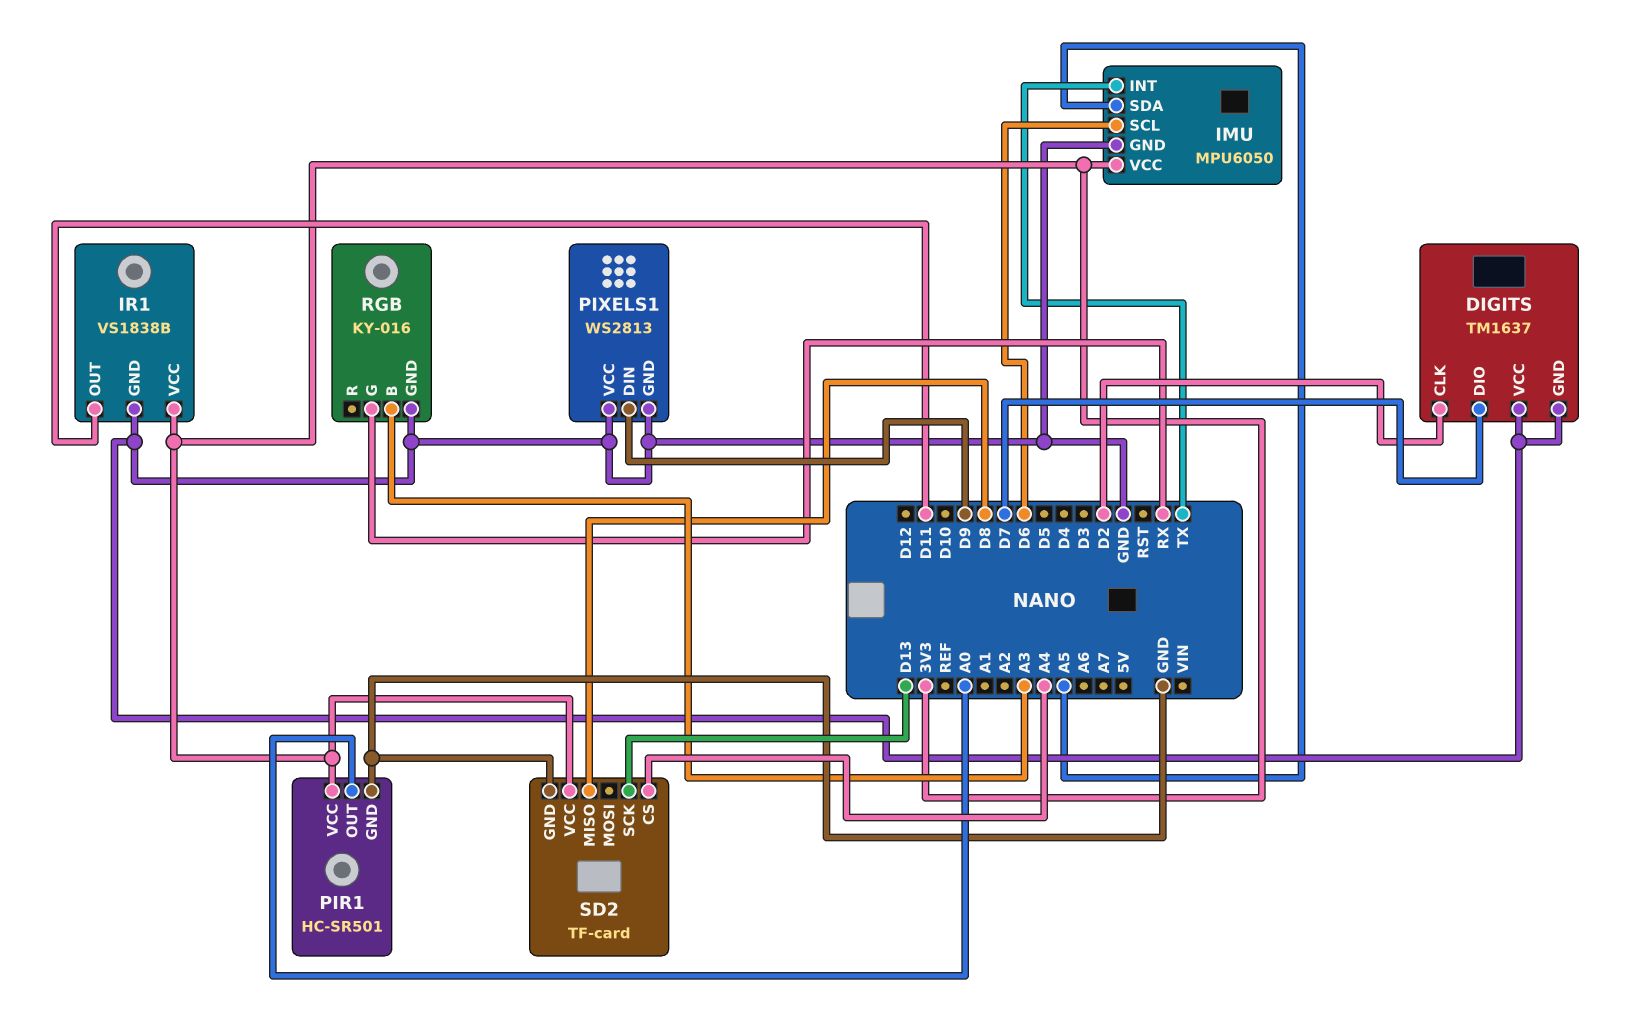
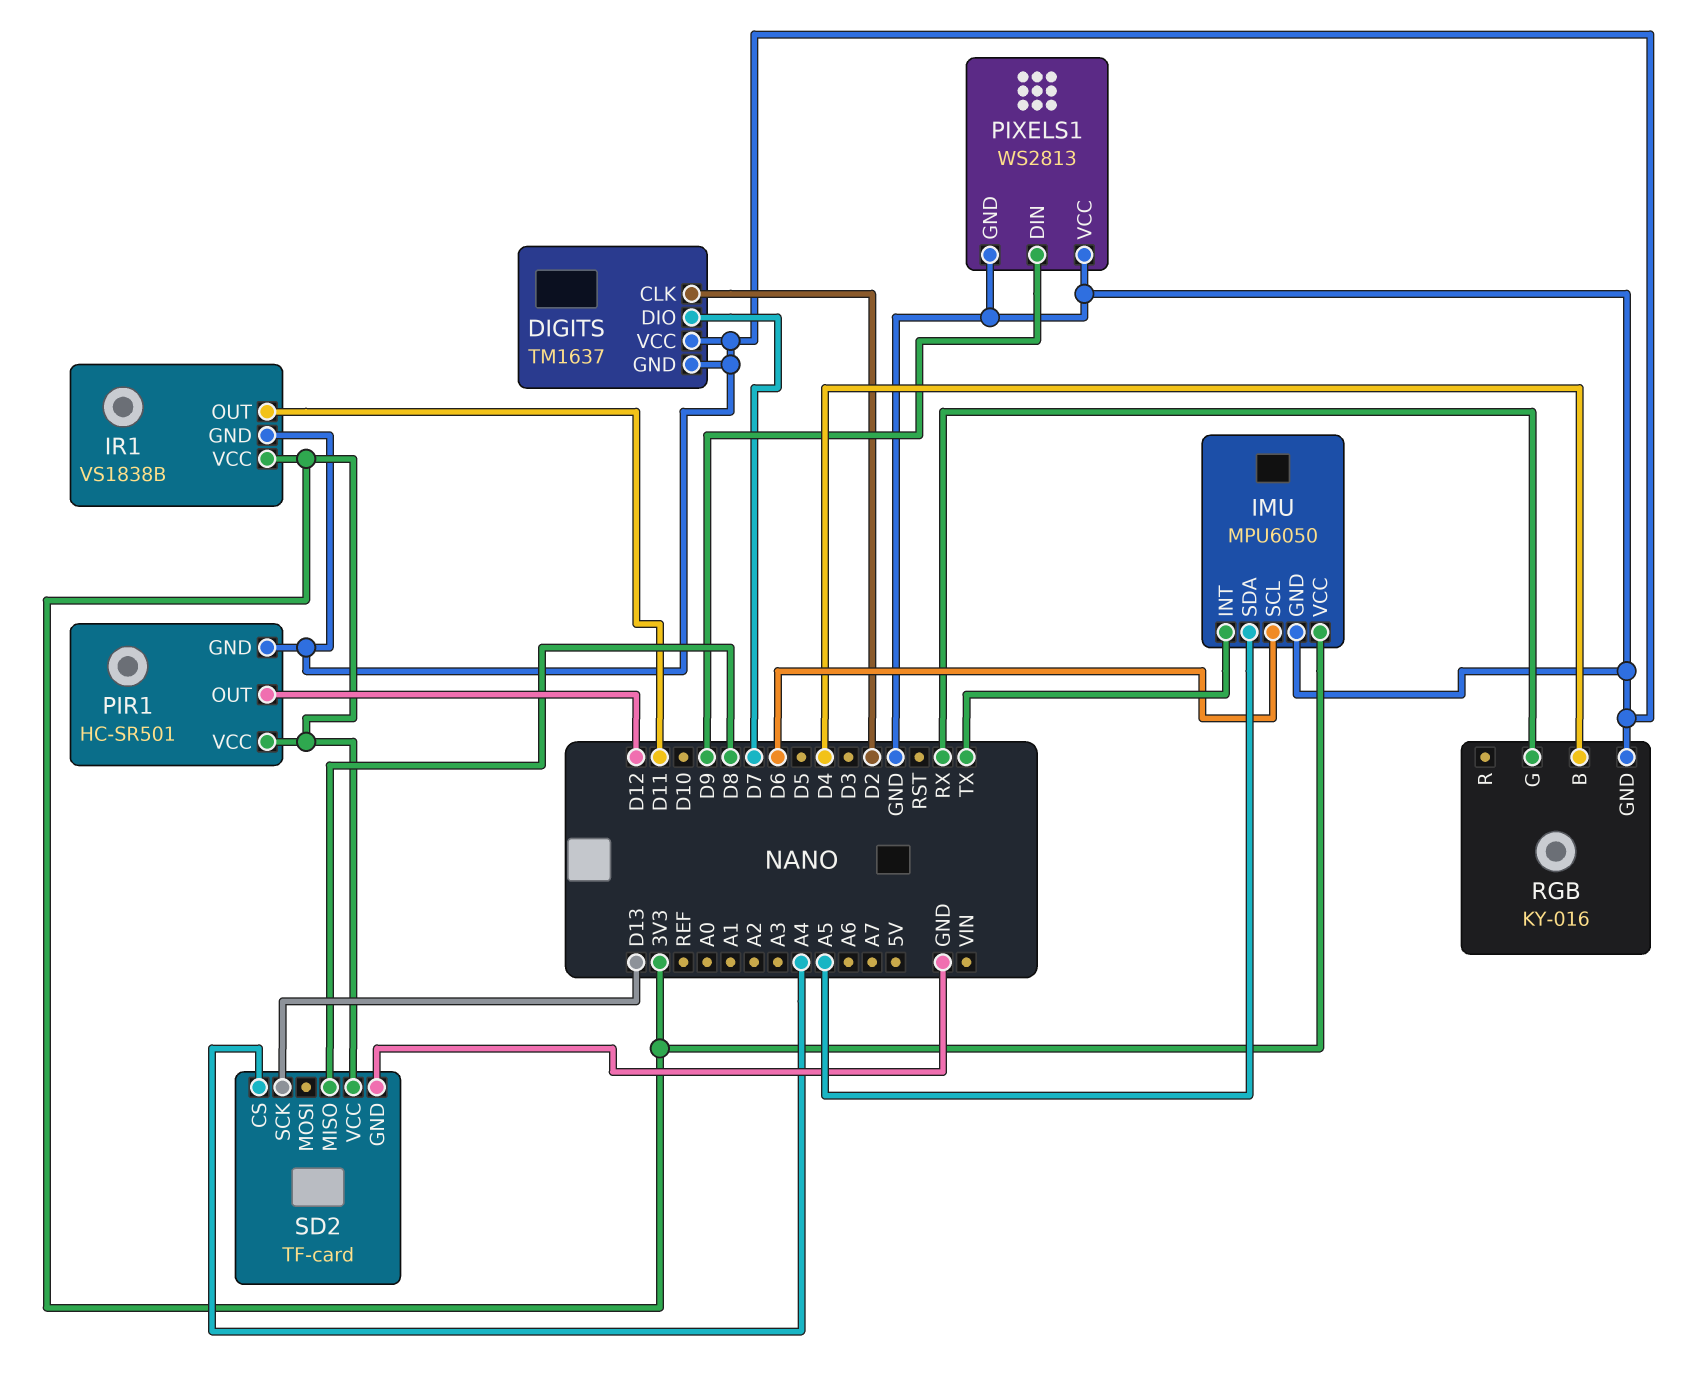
PIR1 pin OUT: A0 -> D12
RGB pin B: A3 -> D4

